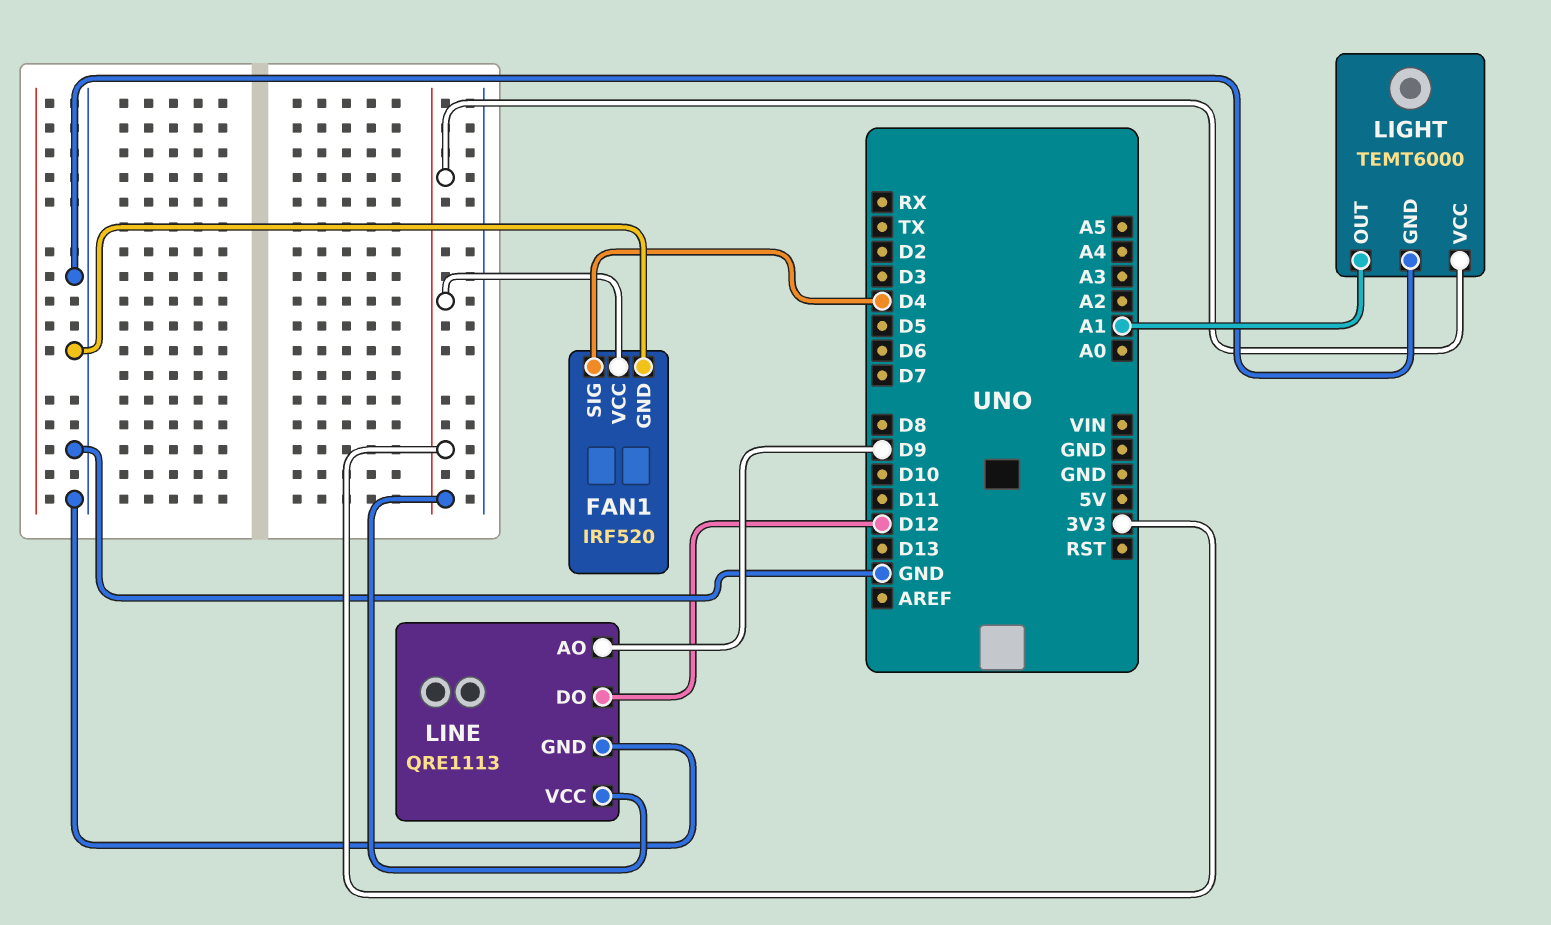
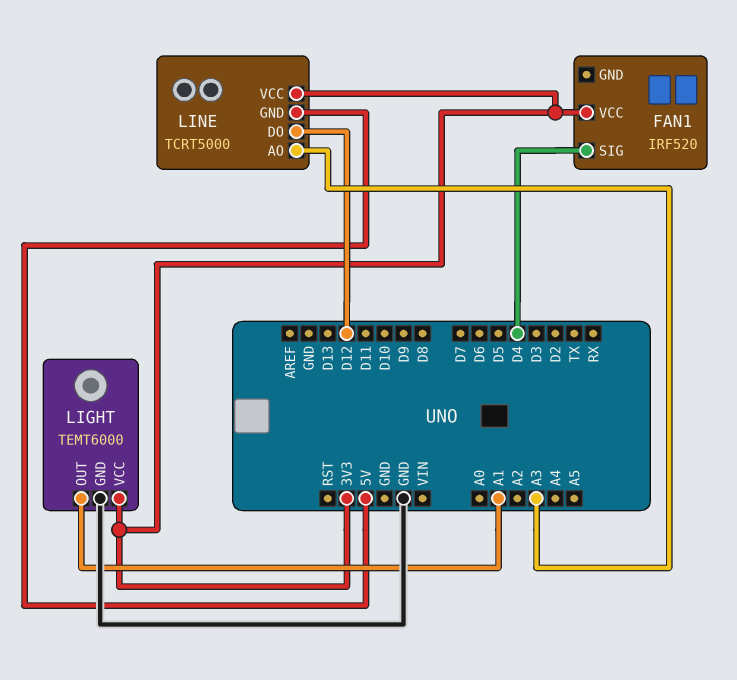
FAN1 pin GND: GND -> none
LINE: QRE1113 -> TCRT5000
LINE pin AO: D9 -> A3
LINE pin GND: GND -> 5V

